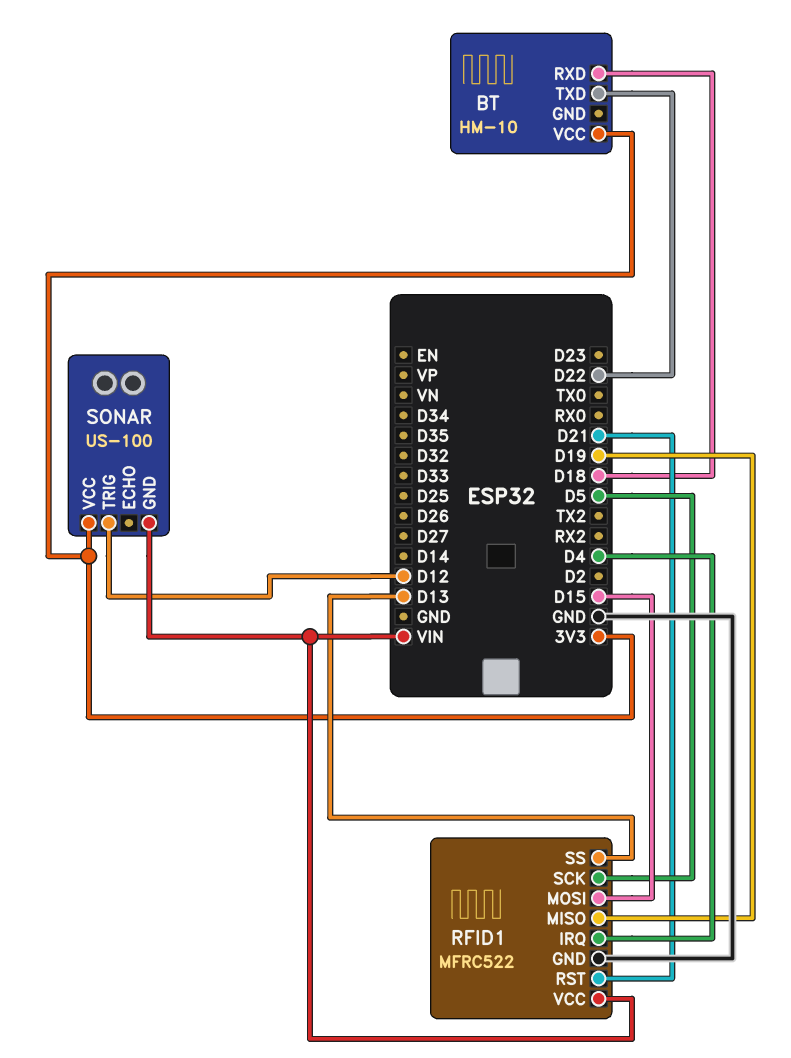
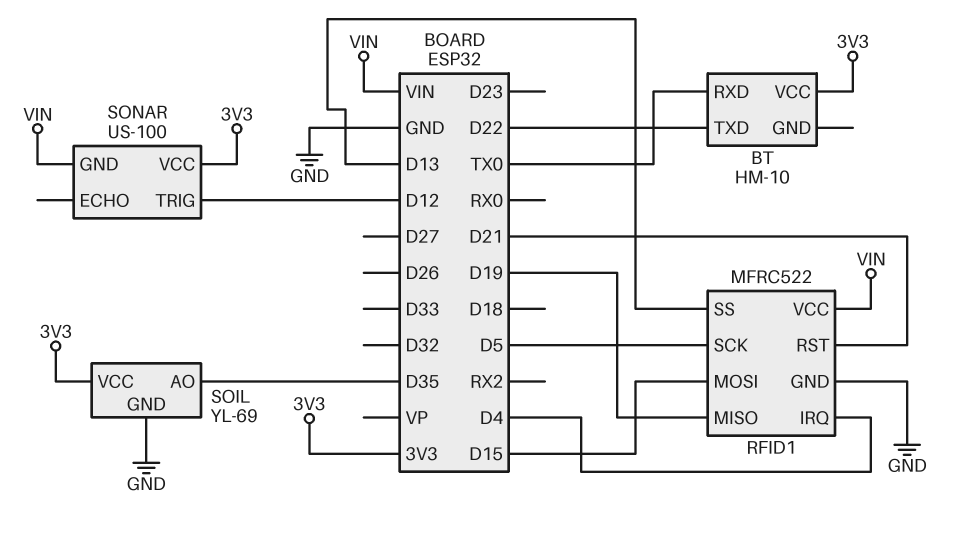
BT pin RXD: D18 -> TX0
SOIL: none -> YL-69
SOIL pin AO: none -> D35
SOIL pin GND: none -> GND
SOIL pin VCC: none -> 3V3

